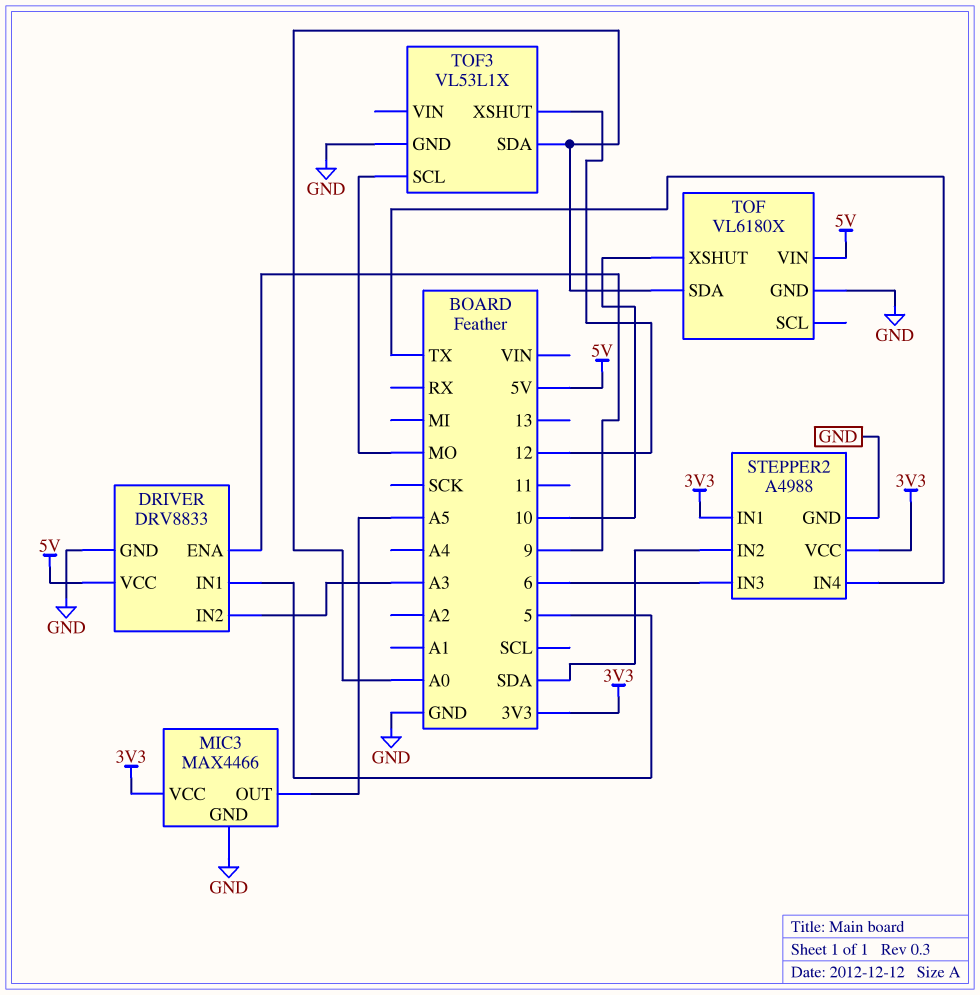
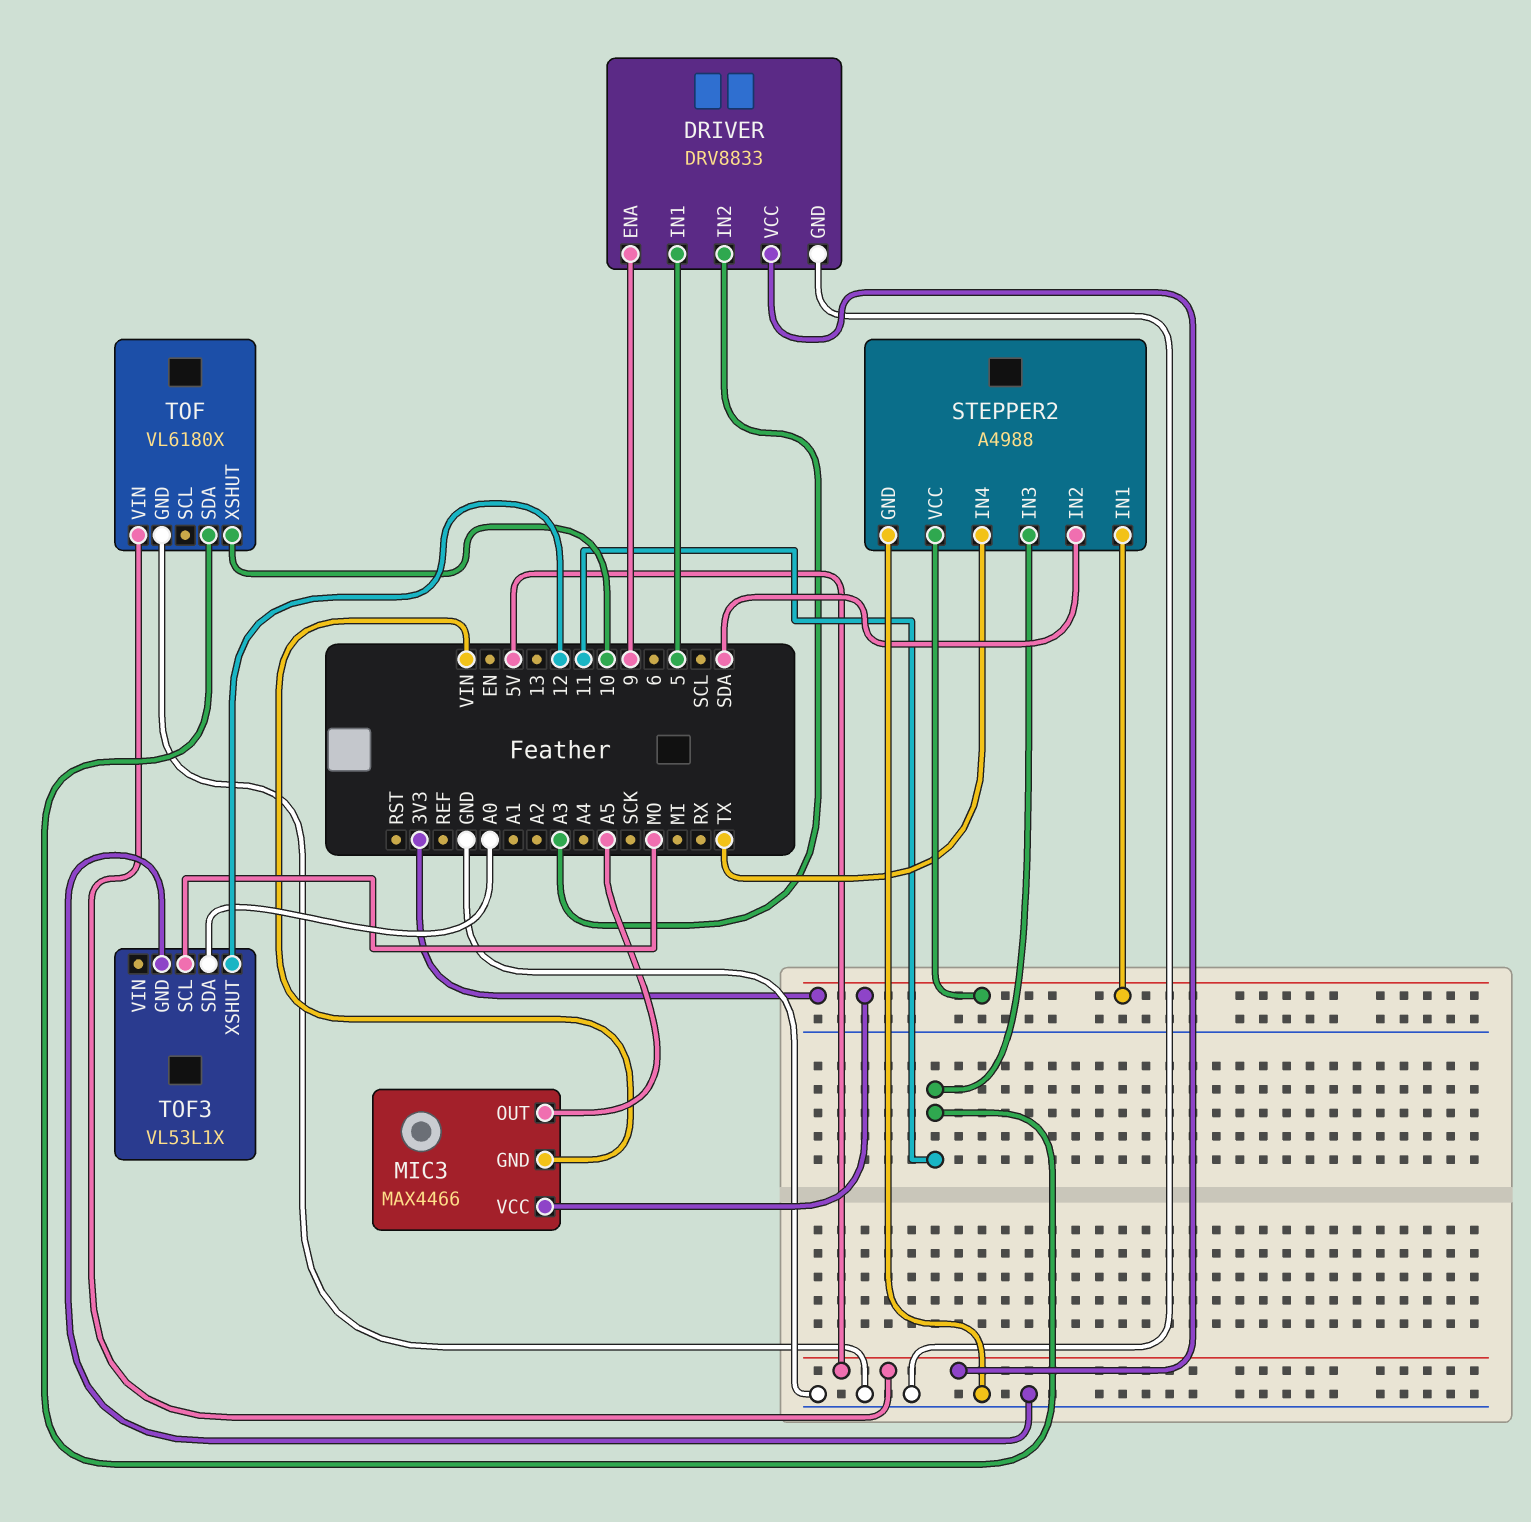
MIC3 pin GND: GND -> VIN
STEPPER2 pin IN3: 6 -> 11
TOF pin SDA: A0 -> 11

